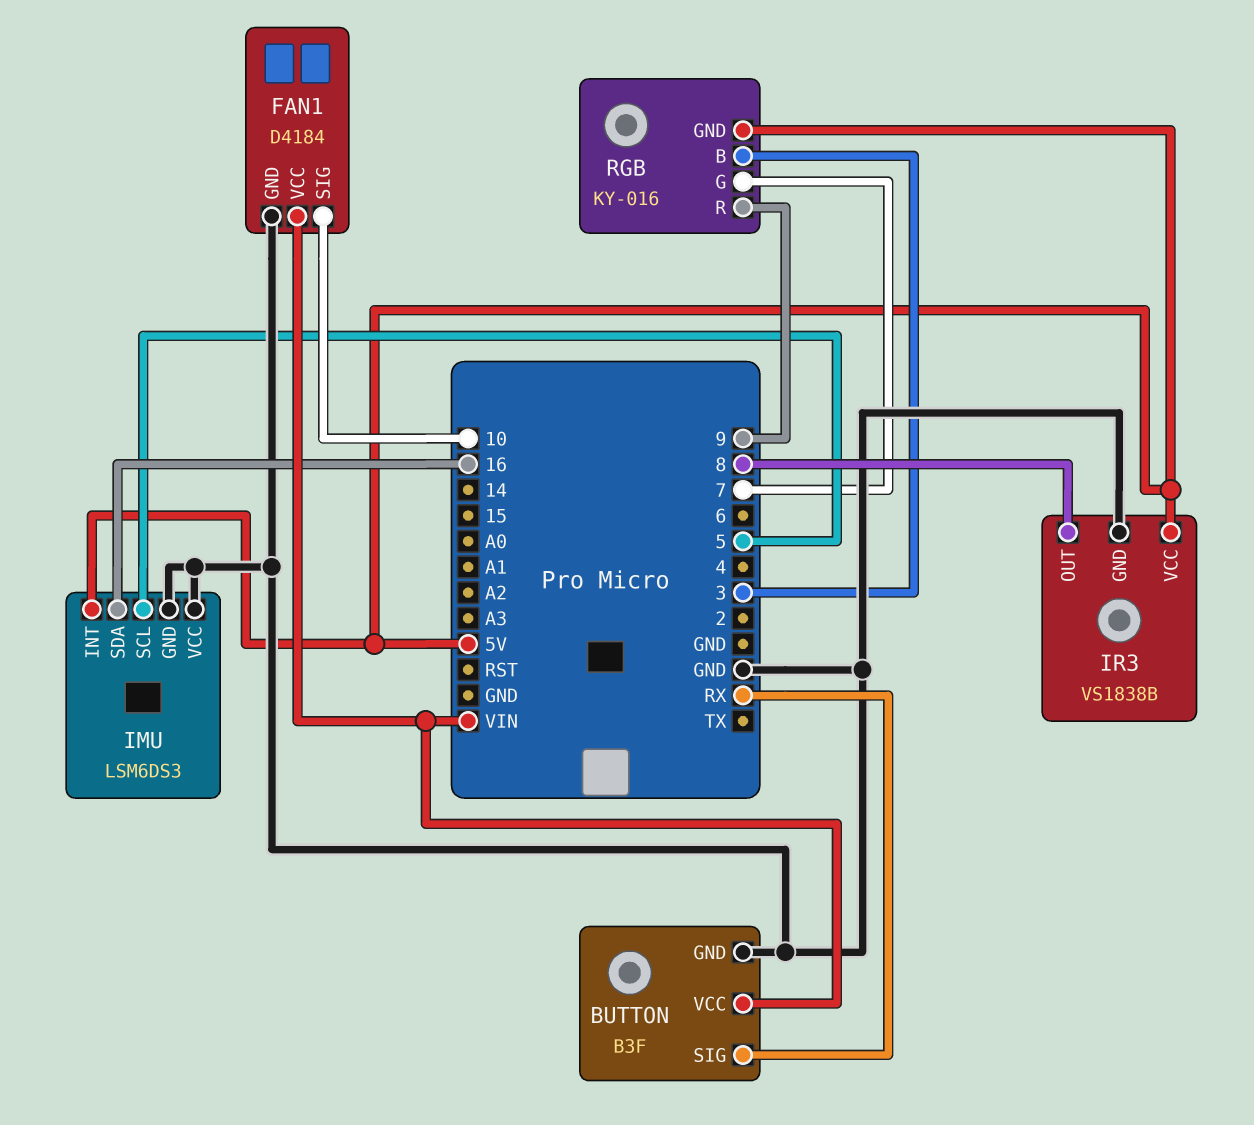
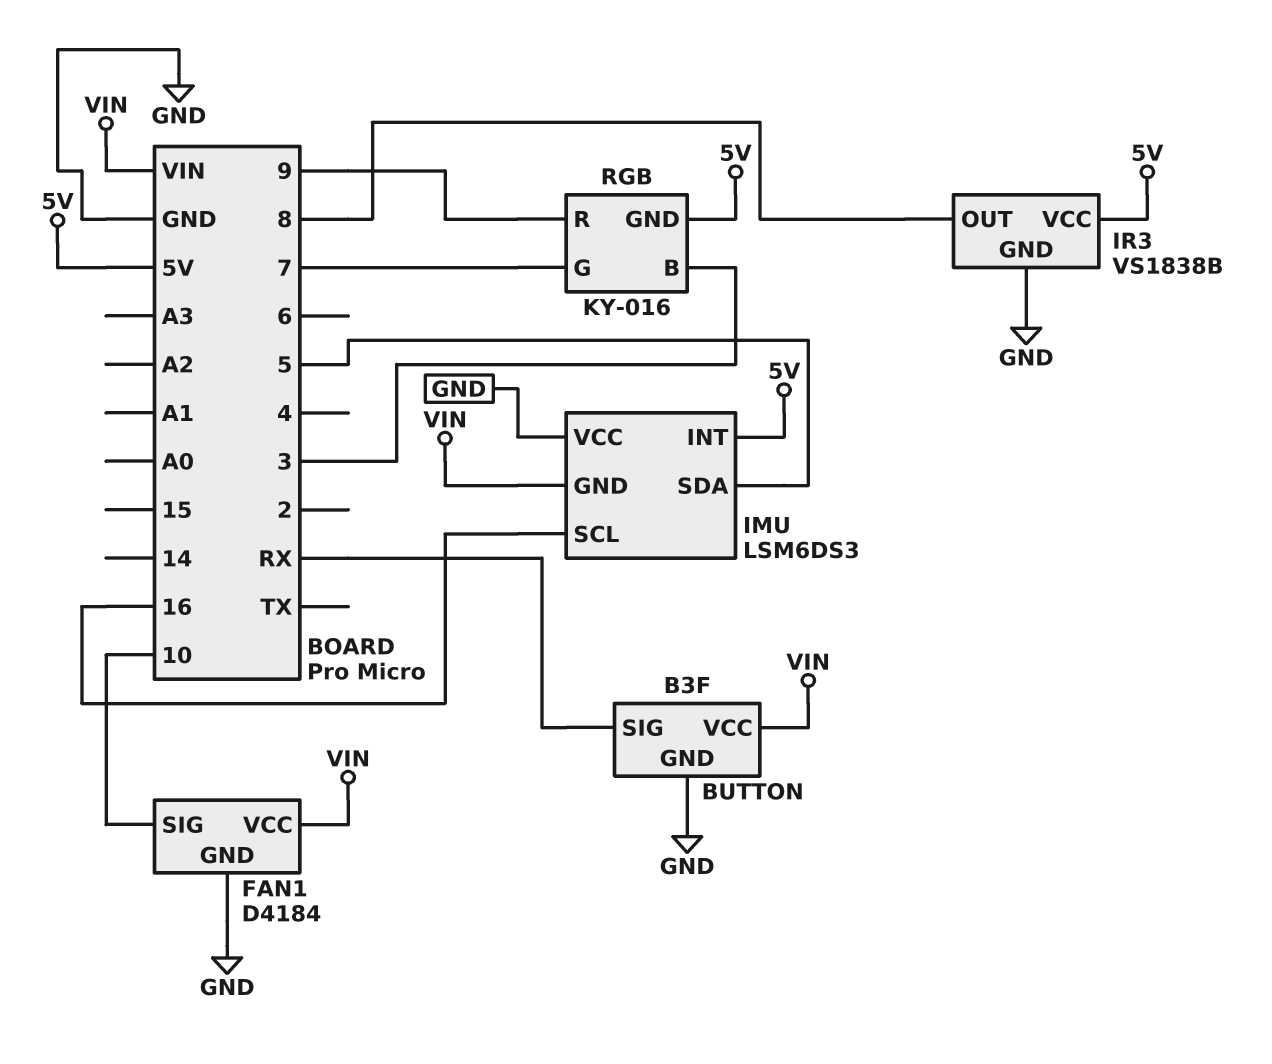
IMU pin GND: GND -> VIN
IMU pin SCL: 5 -> 16
IMU pin SDA: 16 -> 5

